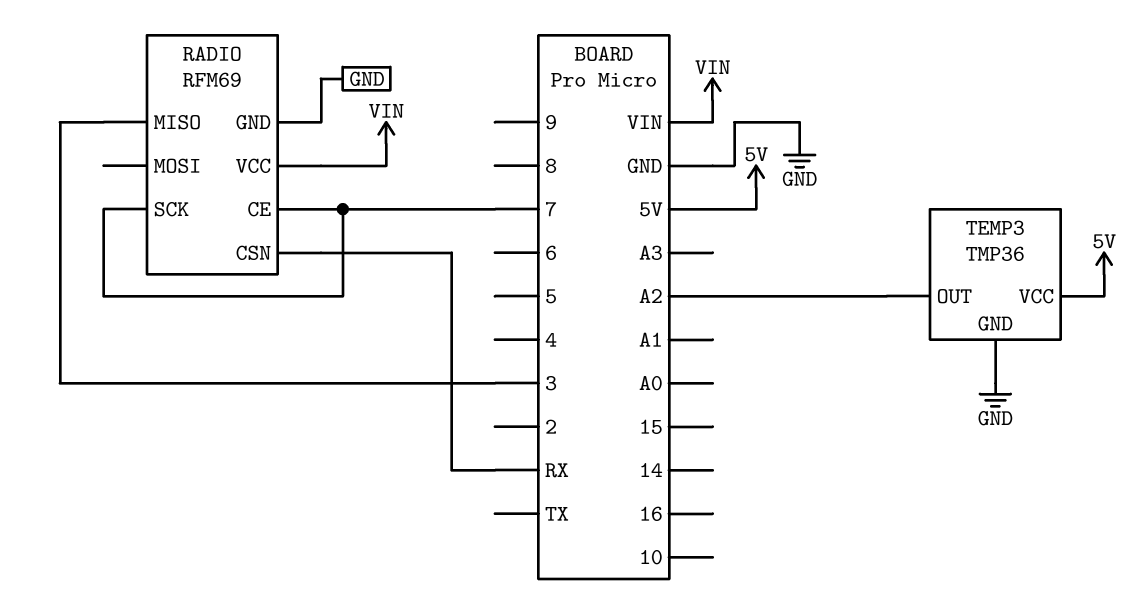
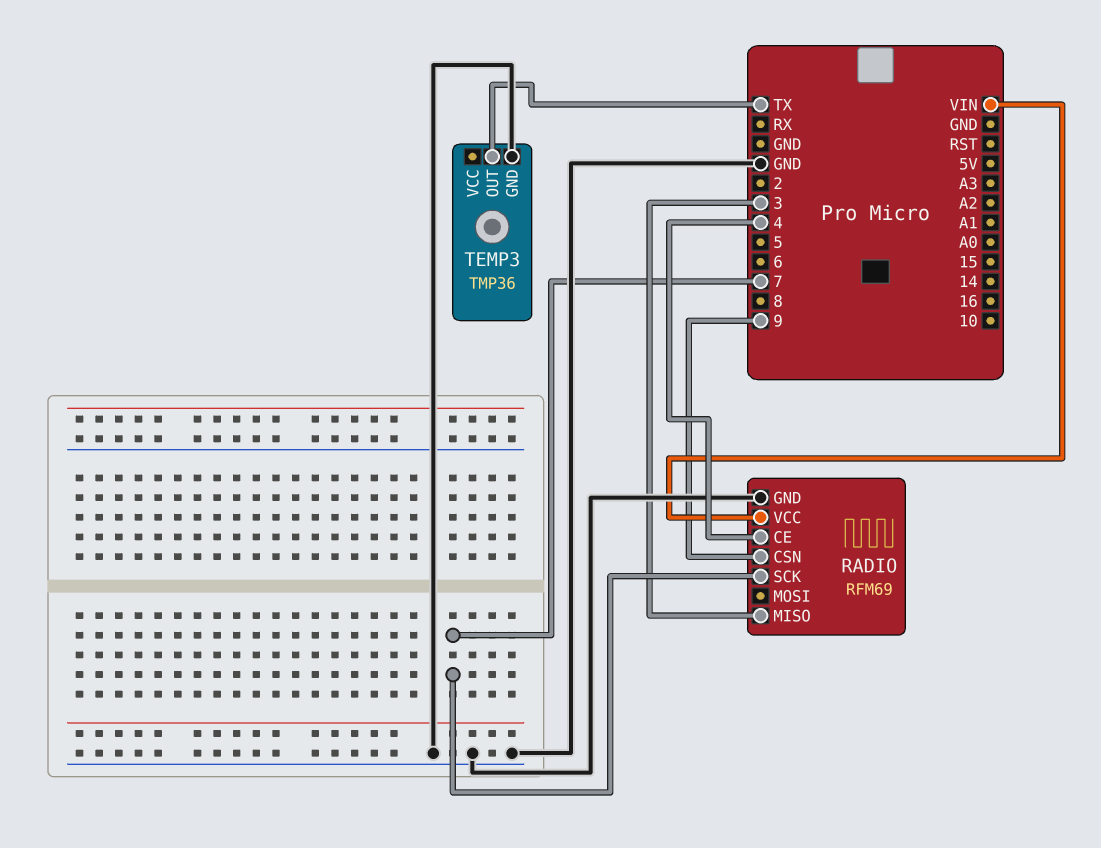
RADIO pin CE: 7 -> 4
RADIO pin CSN: RX -> 9
TEMP3 pin OUT: A2 -> TX
TEMP3 pin VCC: 5V -> none

